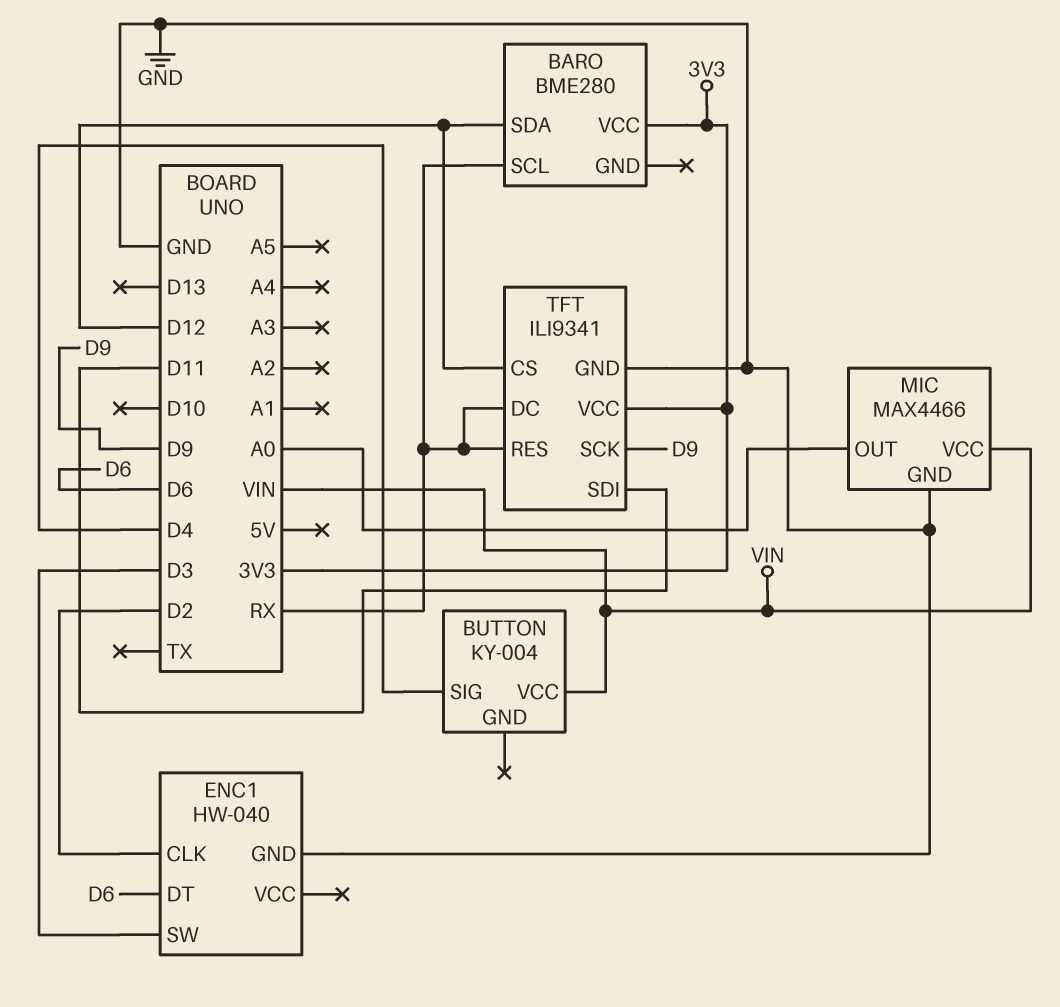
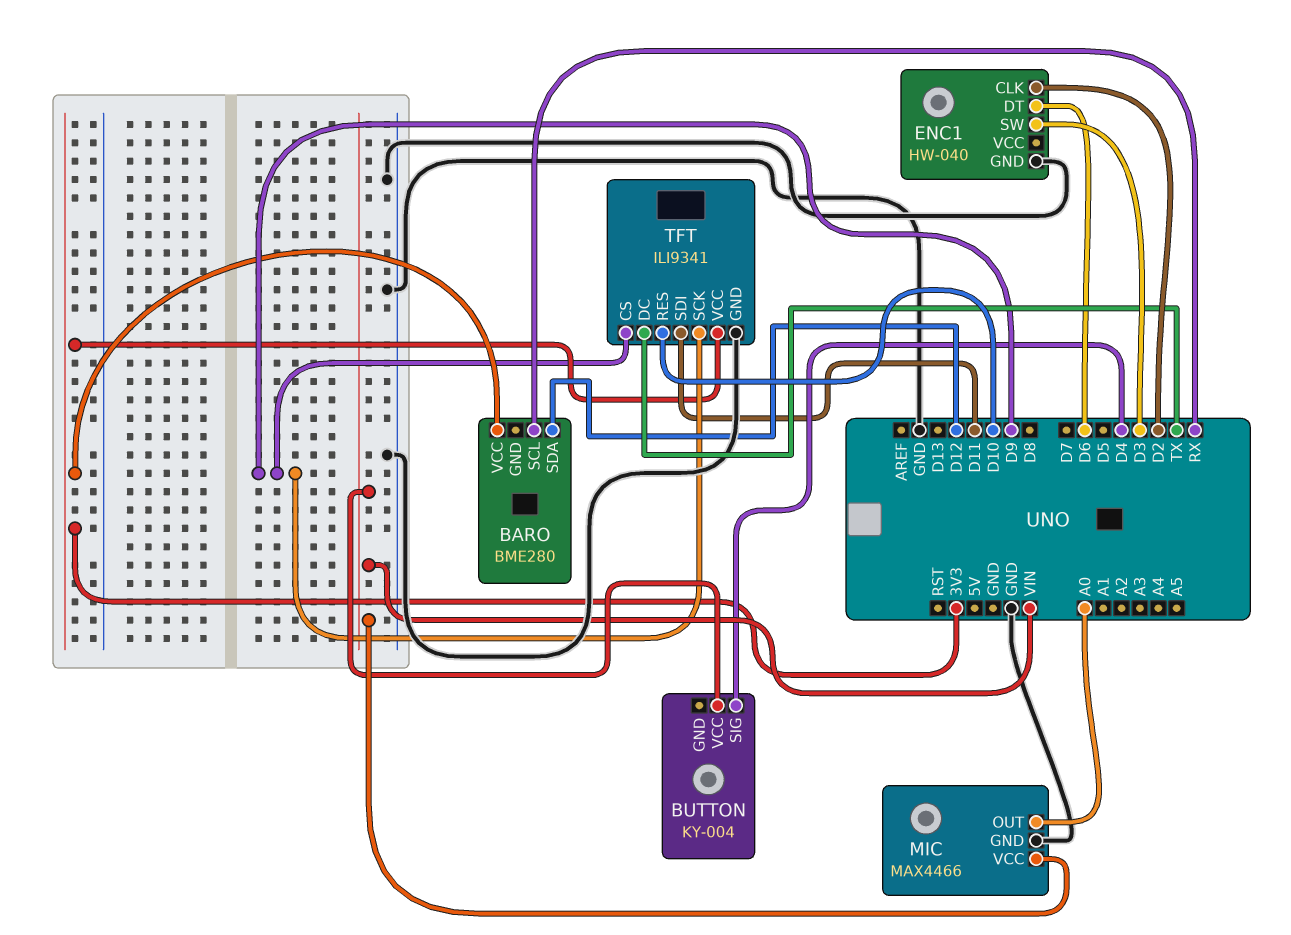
TFT pin CS: D12 -> D9
TFT pin DC: RX -> TX
TFT pin RES: RX -> D10

